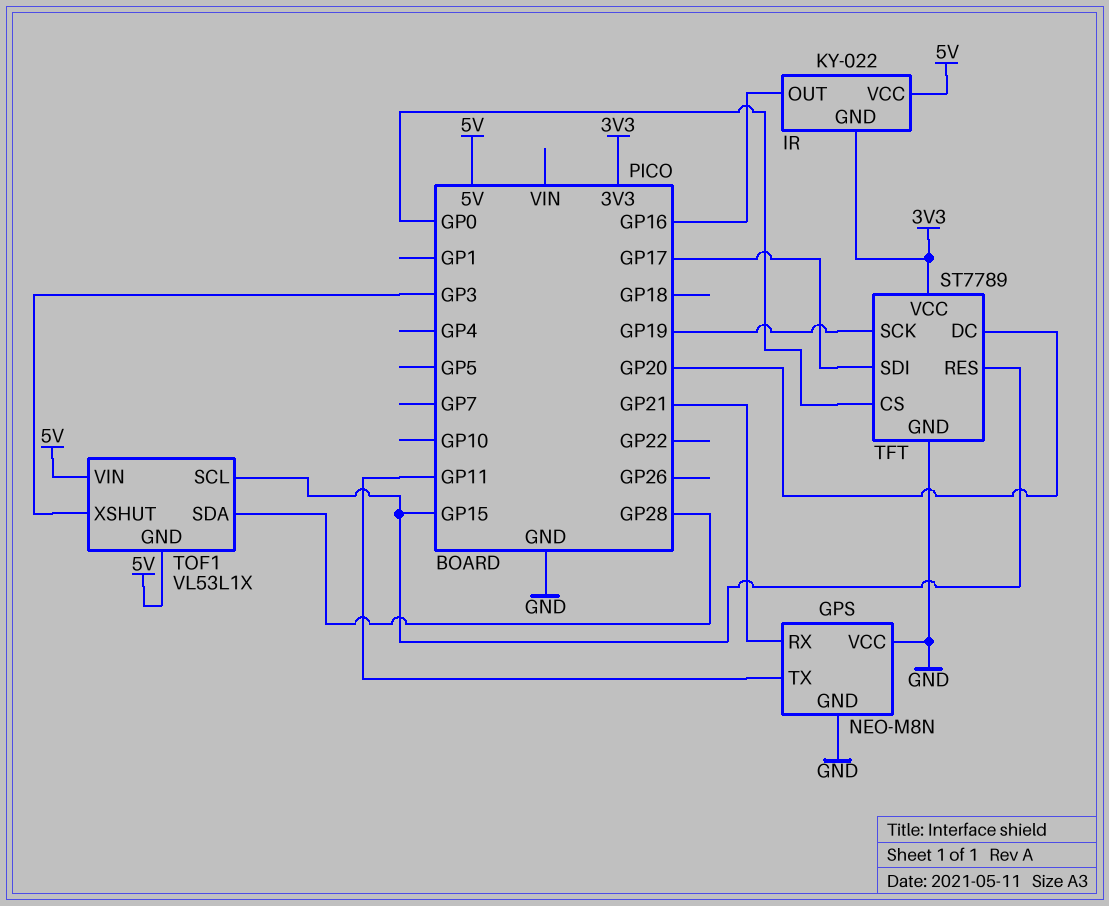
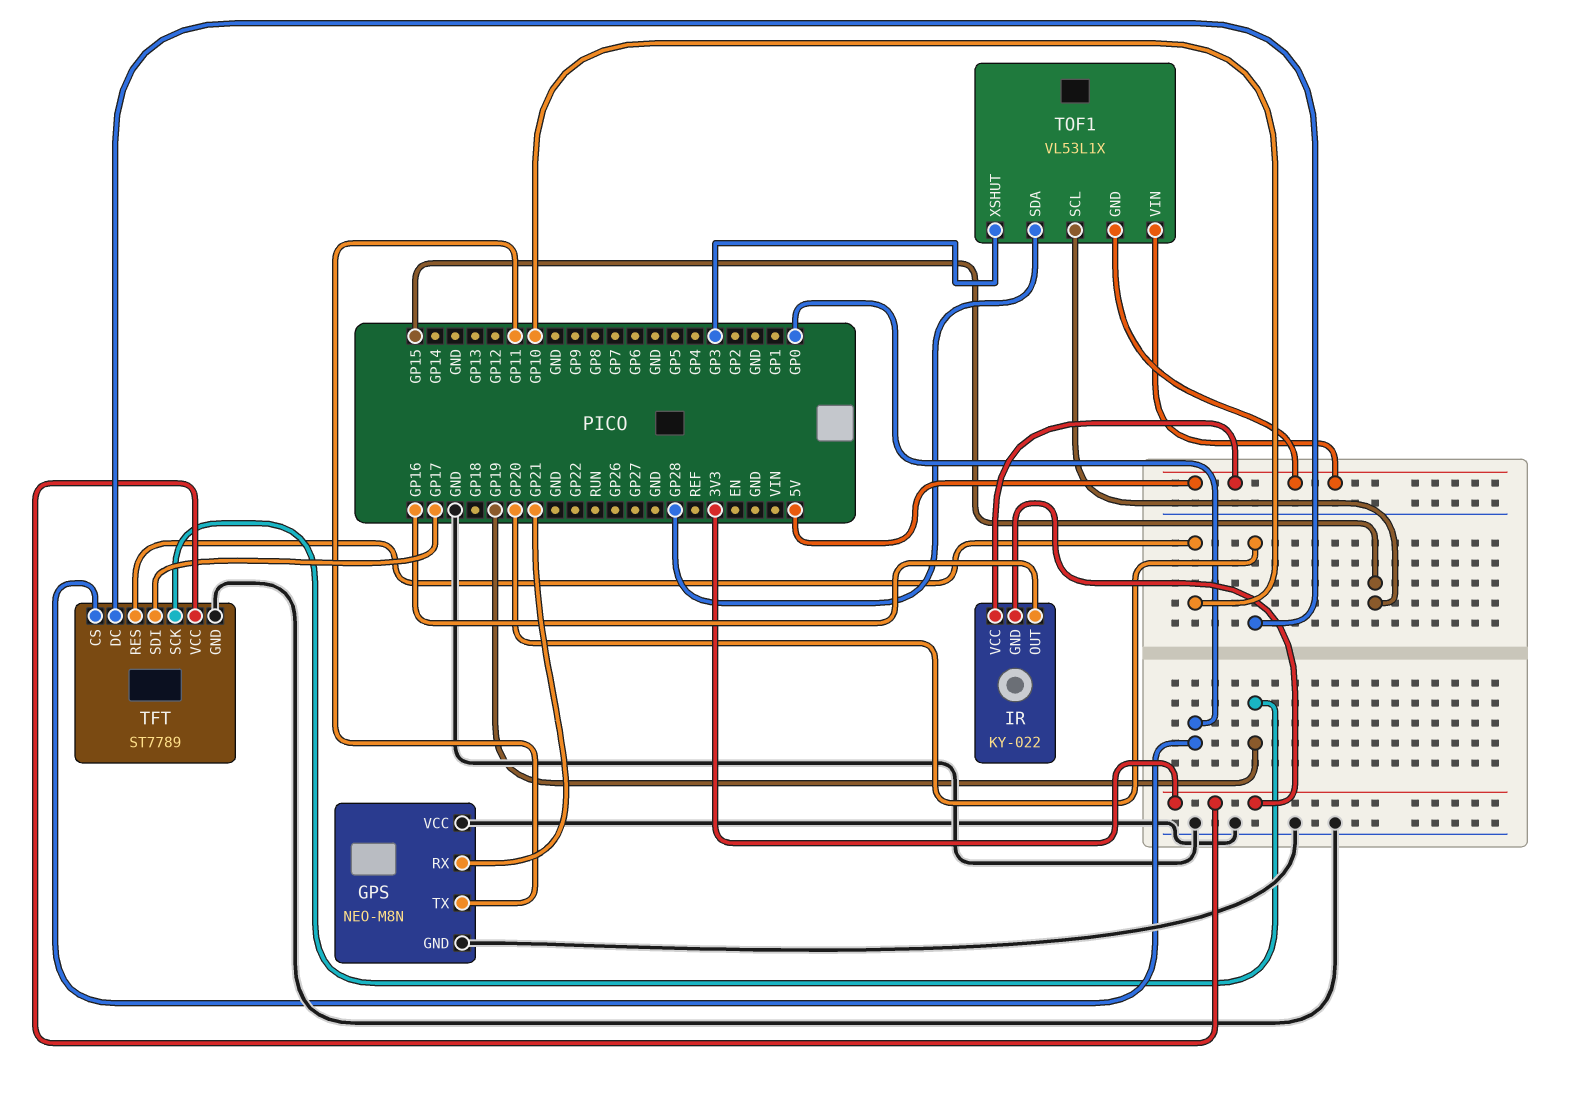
TFT pin RES: GP15 -> GP10

